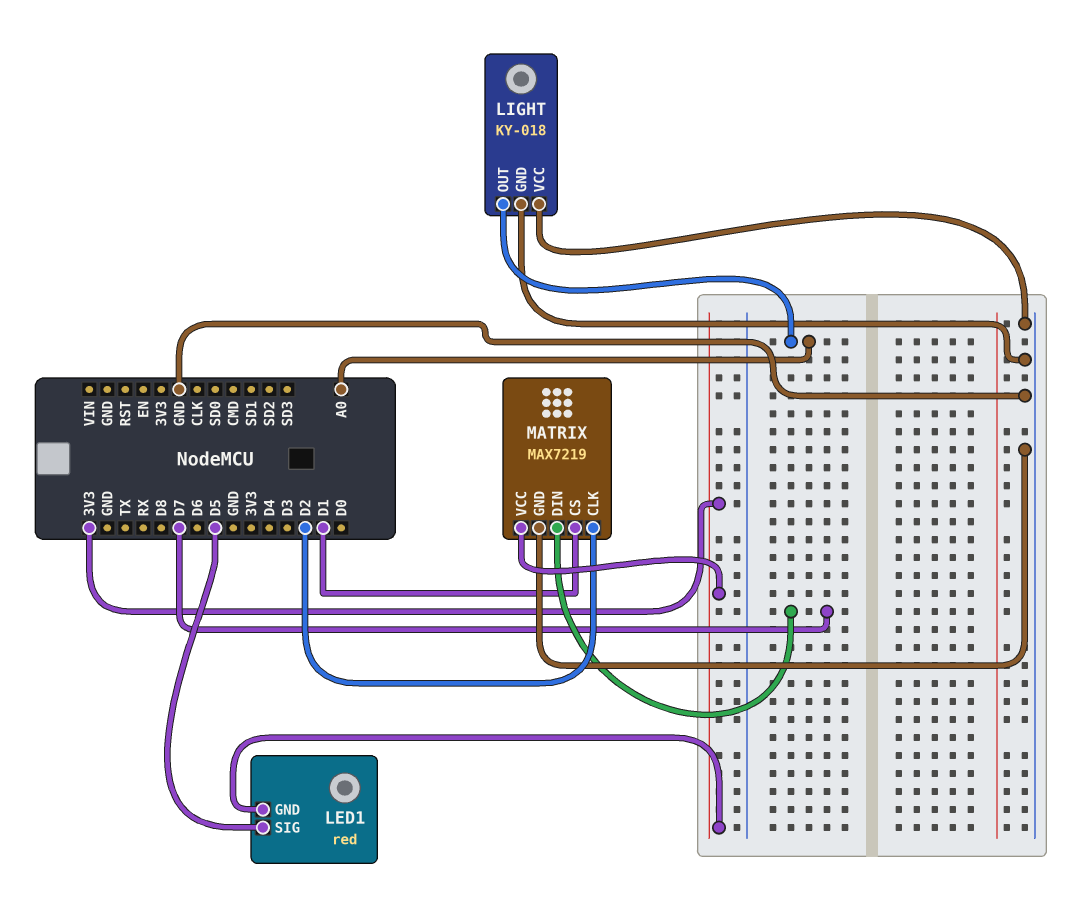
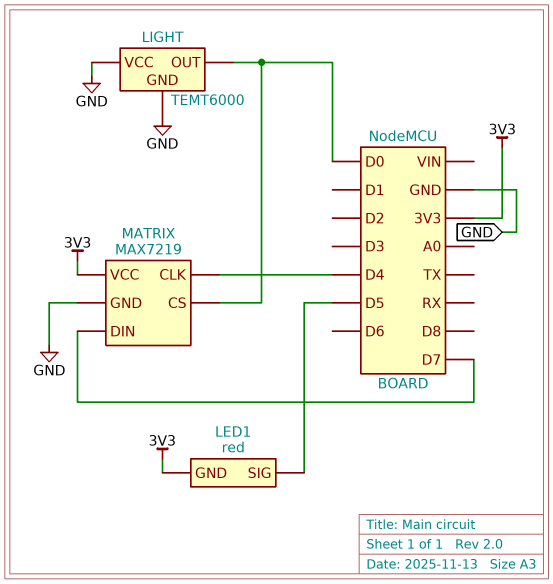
LIGHT: KY-018 -> TEMT6000
LIGHT pin OUT: A0 -> D0
MATRIX pin CLK: D2 -> D4
MATRIX pin CS: D1 -> D0

